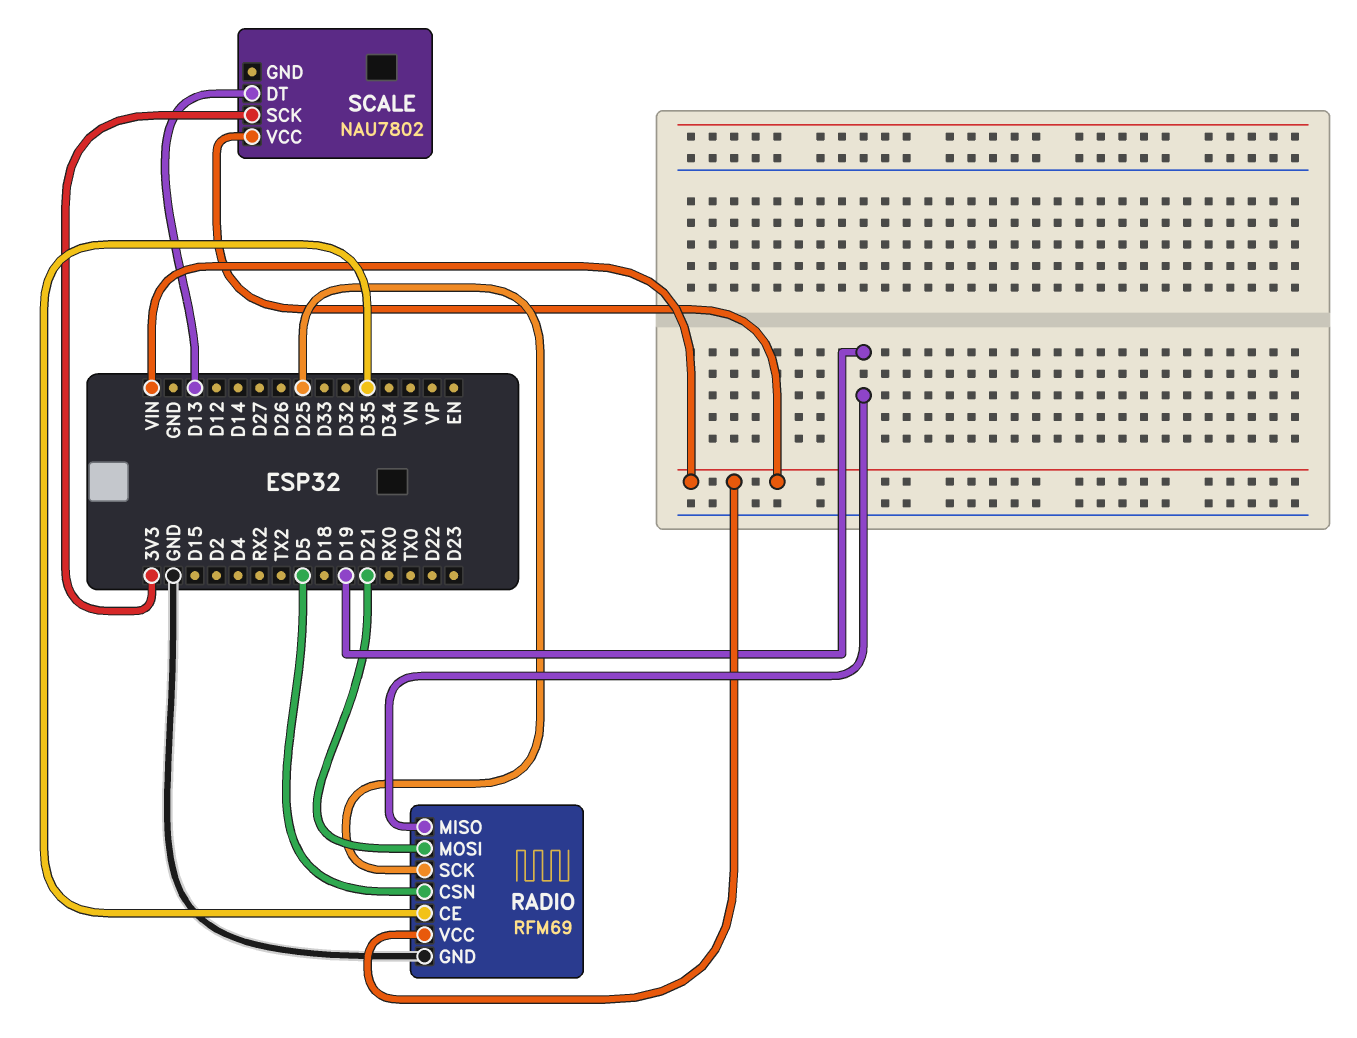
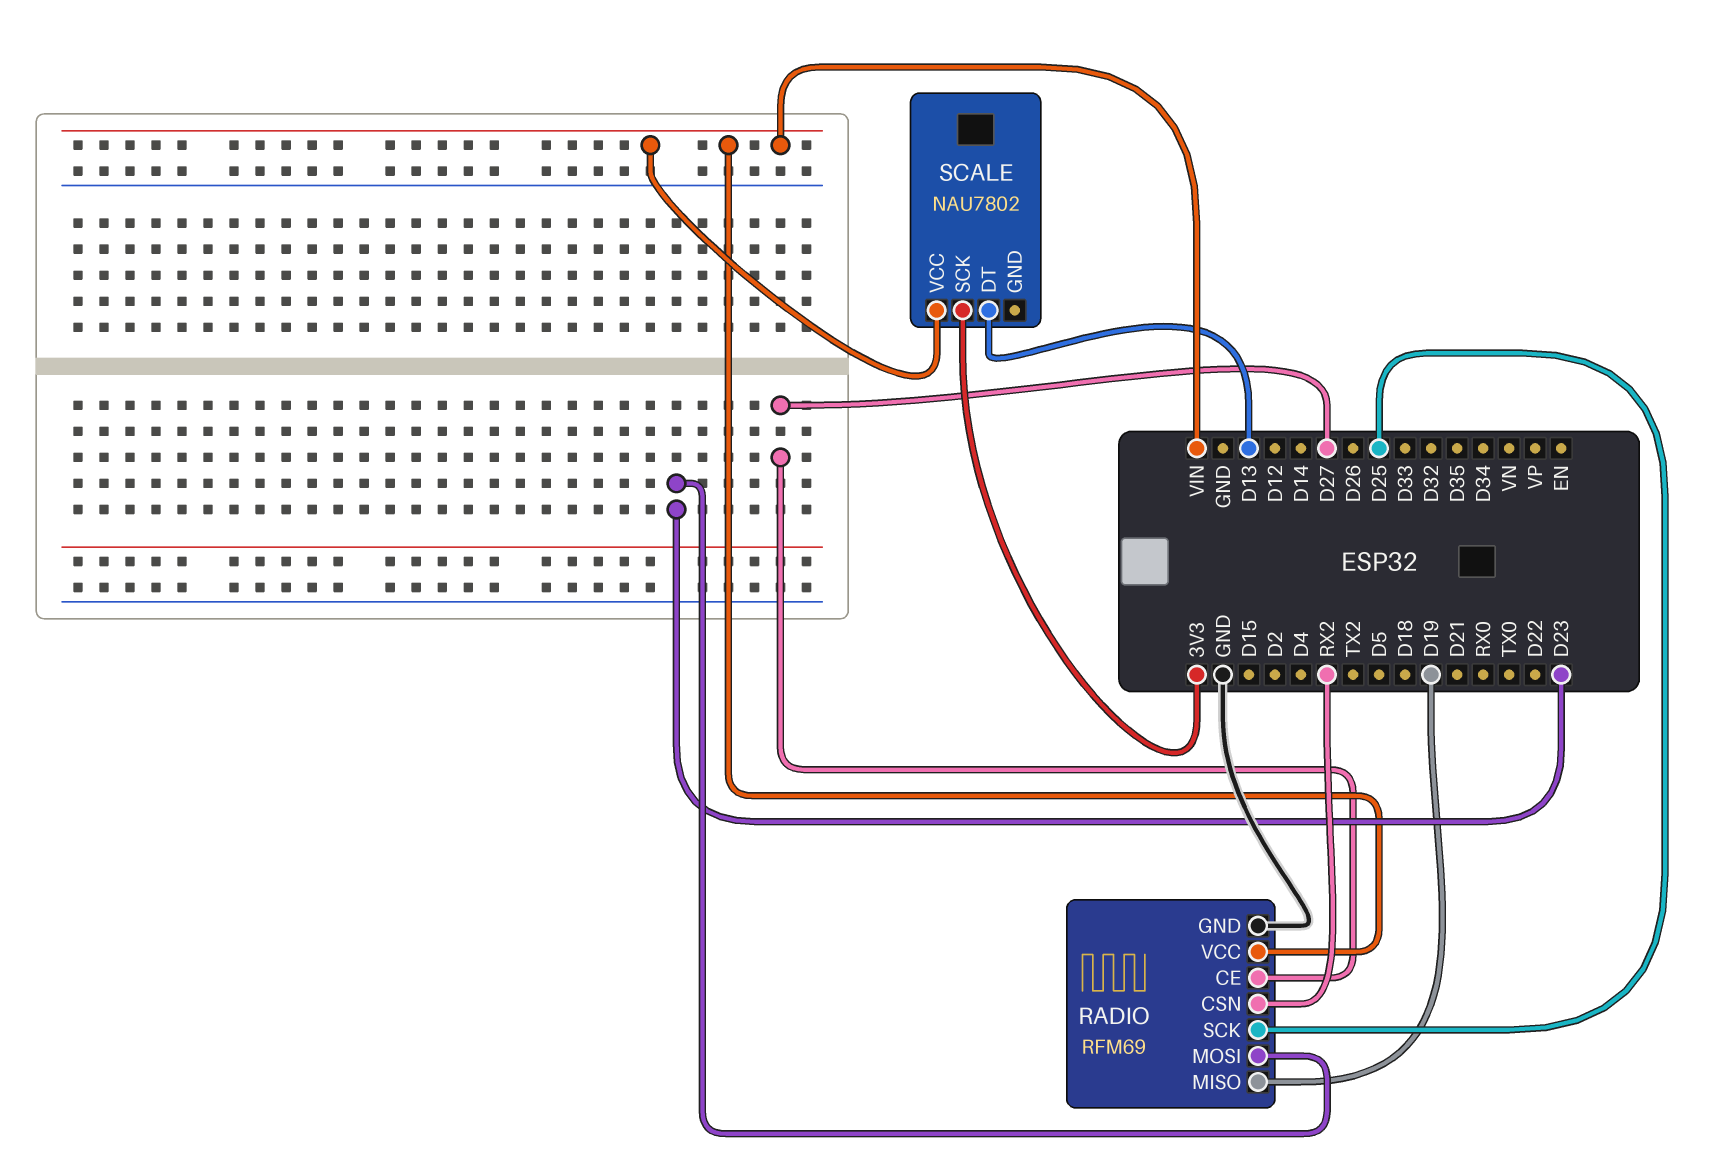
RADIO pin CE: D35 -> D27
RADIO pin CSN: D5 -> RX2
RADIO pin MOSI: D21 -> D23

